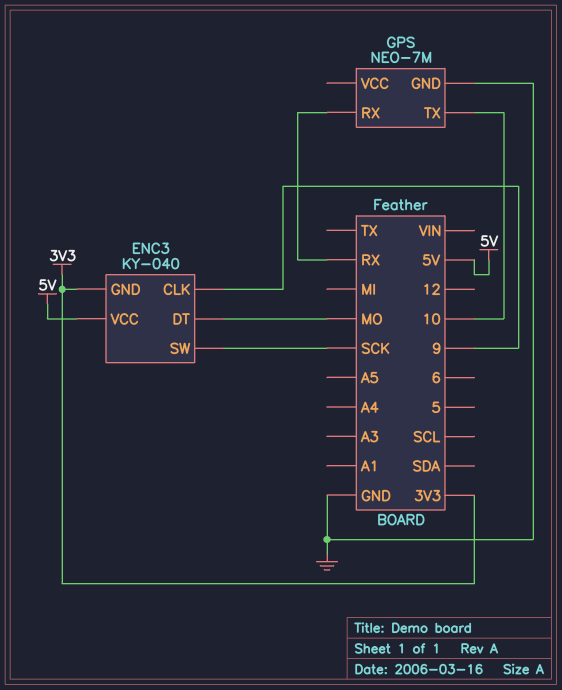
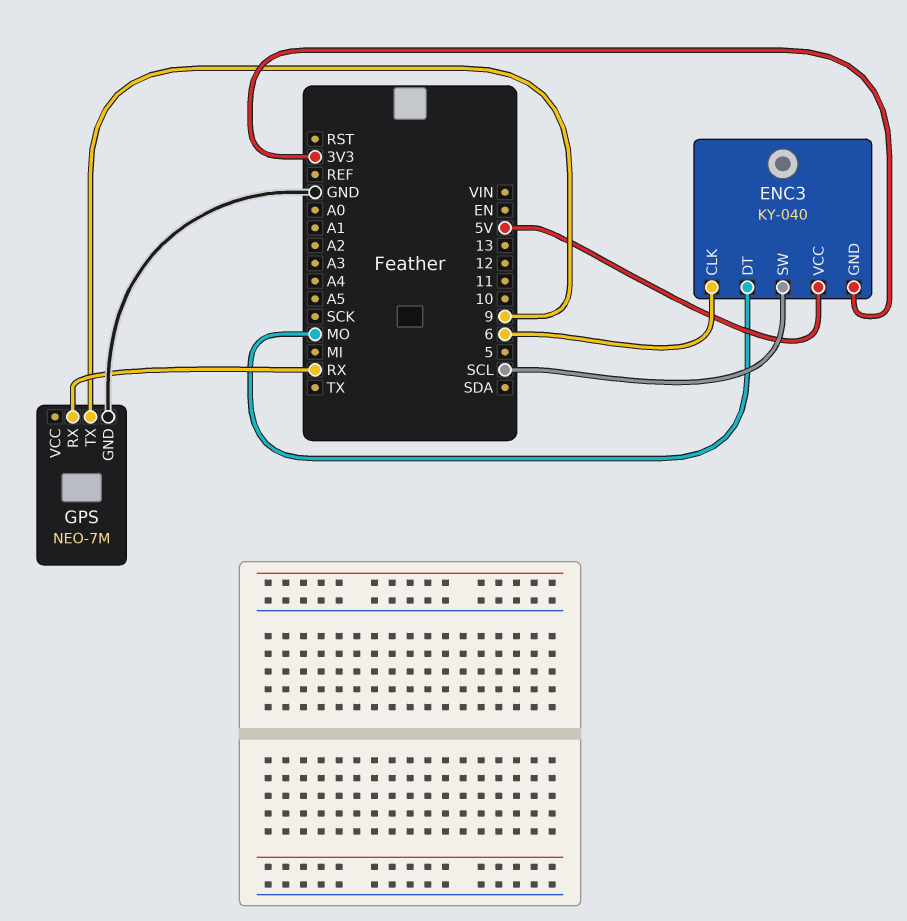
ENC3 pin CLK: 9 -> 6
ENC3 pin SW: SCK -> SCL
GPS pin TX: 10 -> 9

